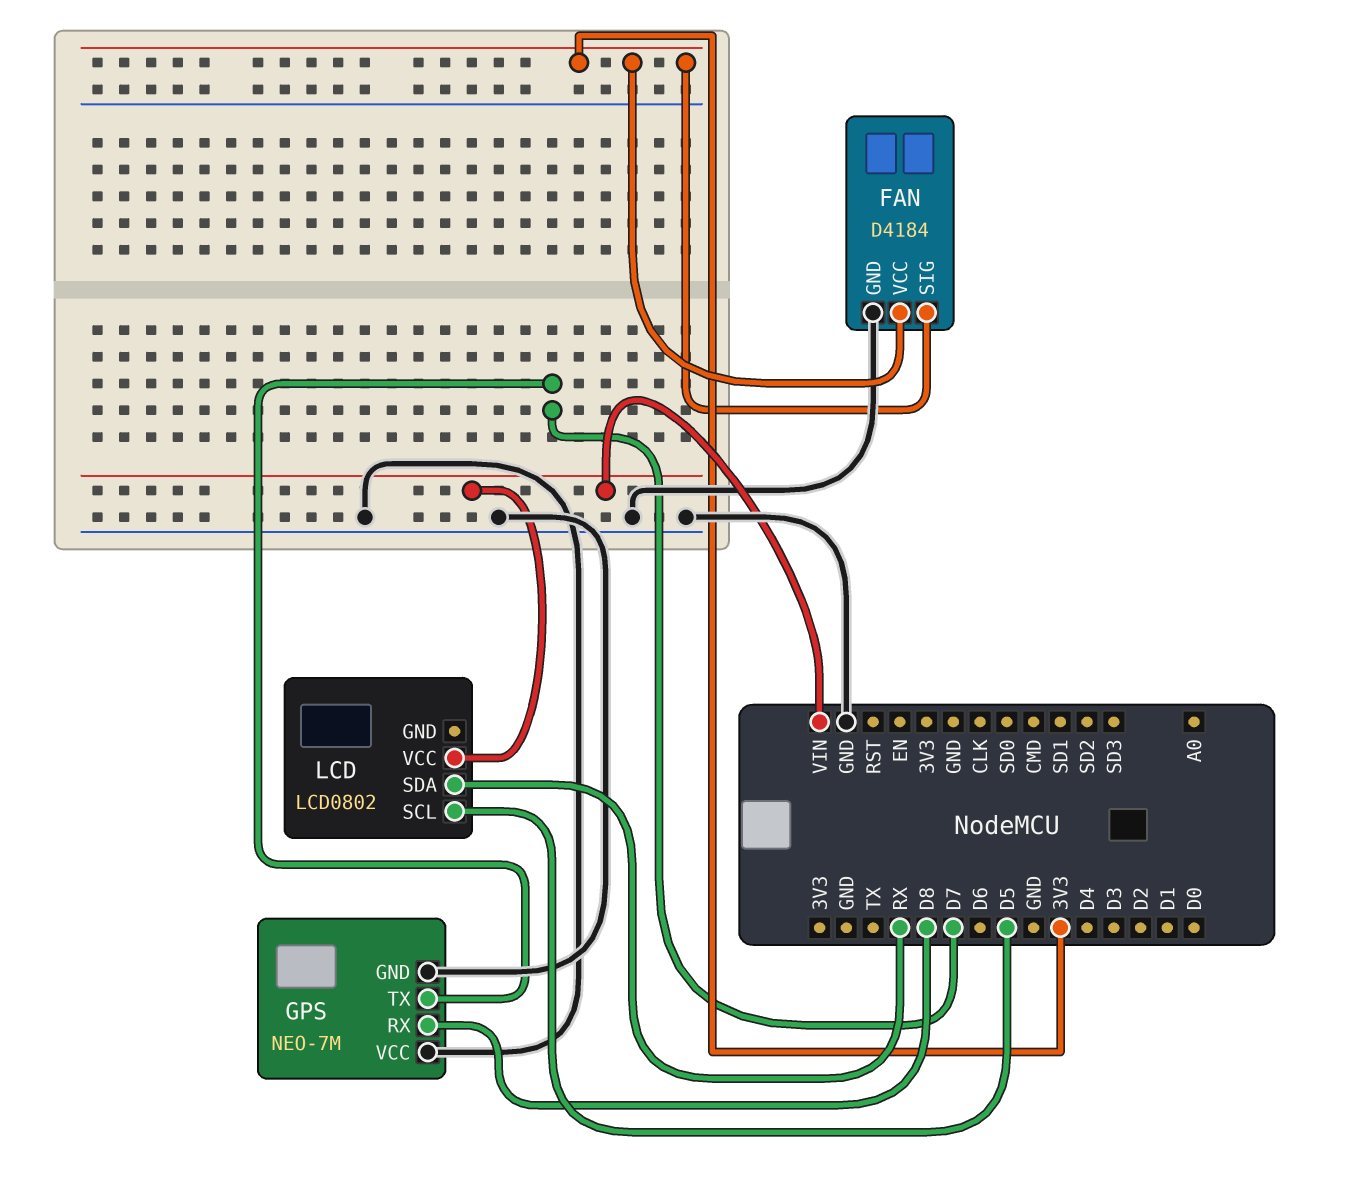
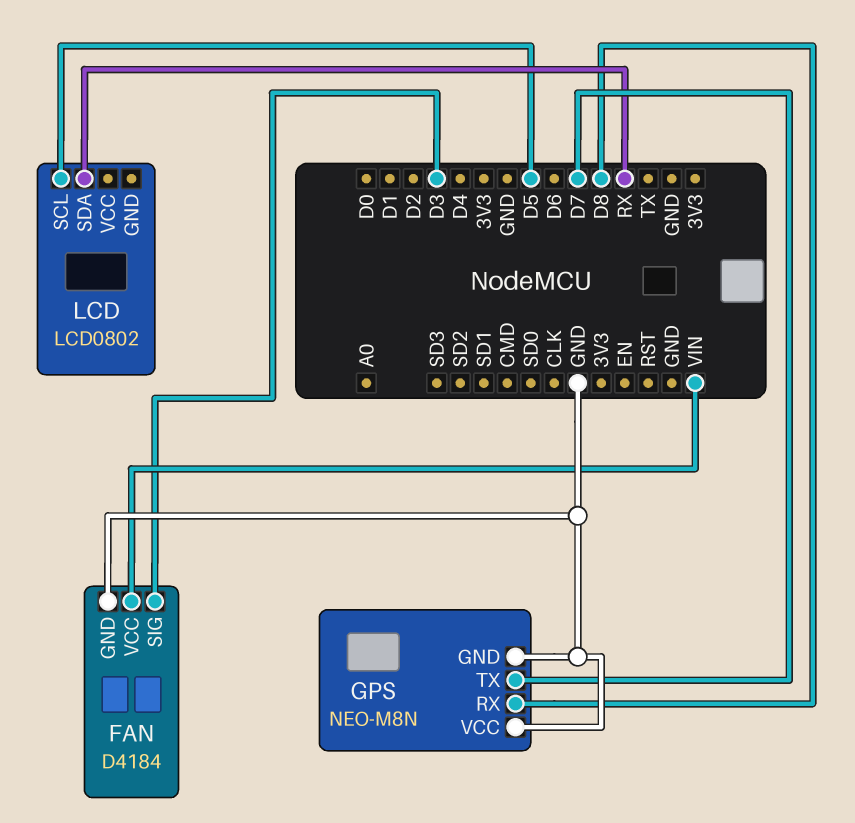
FAN pin SIG: 3V3 -> D3
FAN pin VCC: 3V3 -> VIN
GPS: NEO-7M -> NEO-M8N
LCD pin VCC: VIN -> none

